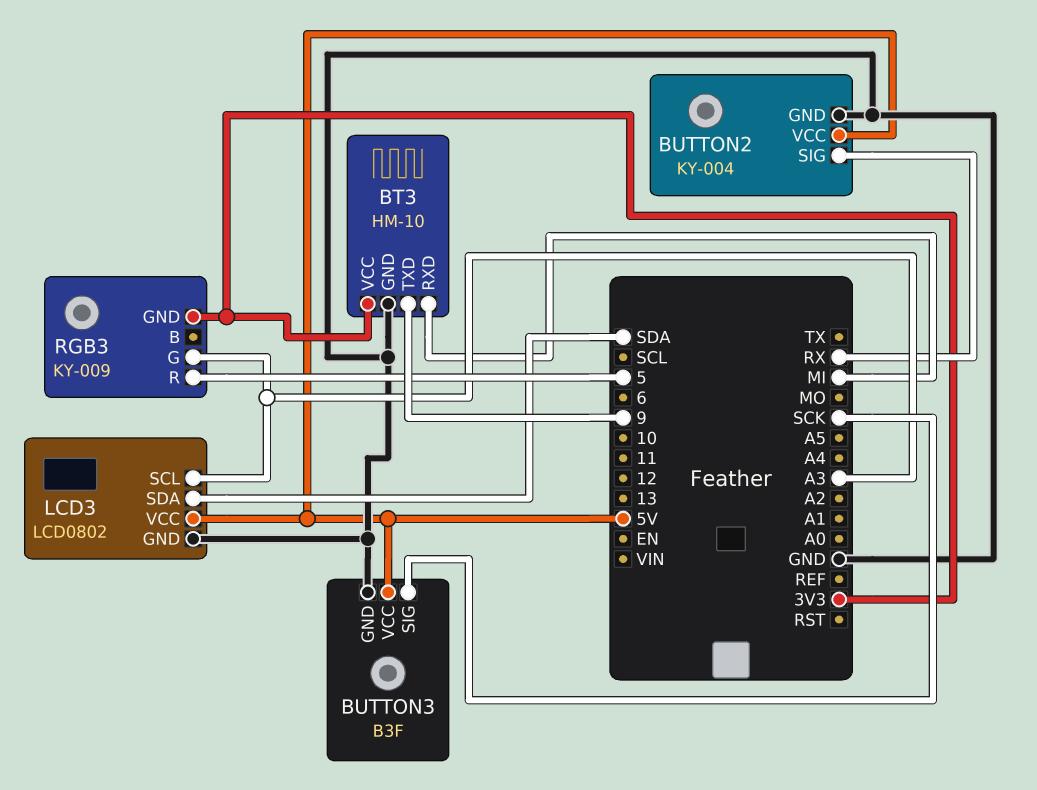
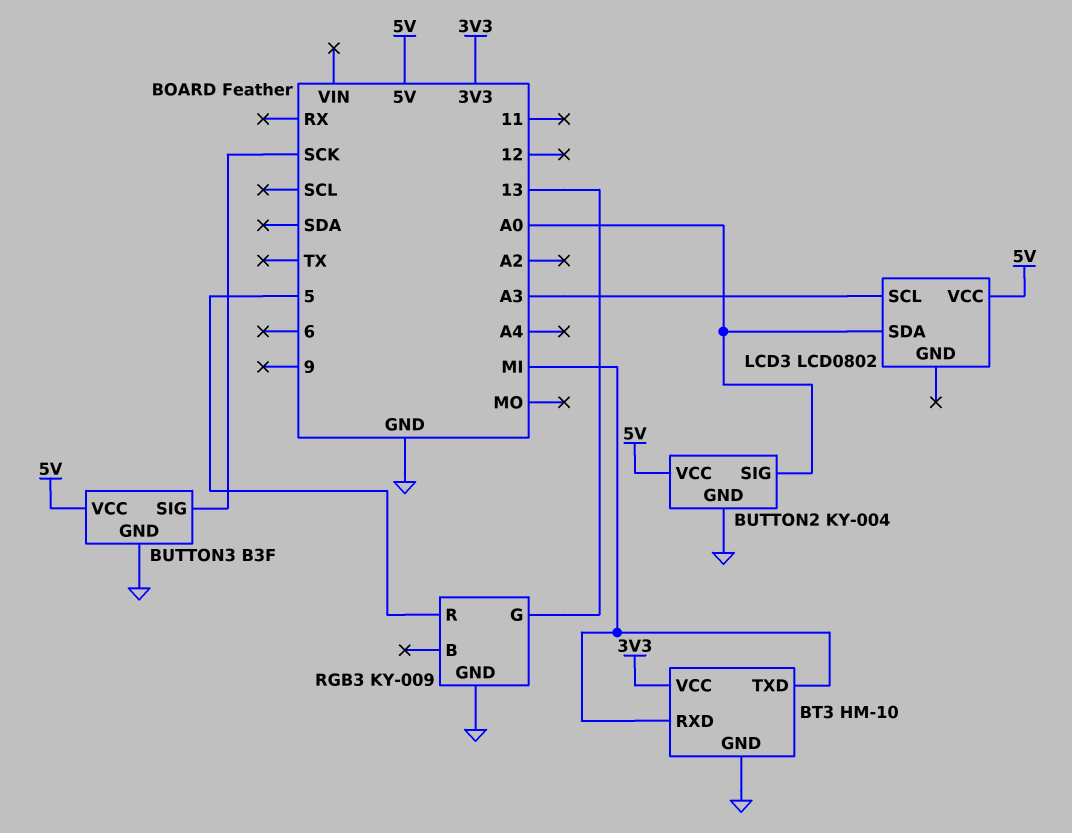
BT3 pin TXD: 9 -> MI
BUTTON2 pin SIG: RX -> A0
LCD3 pin GND: GND -> none
LCD3 pin SDA: SDA -> A0
RGB3 pin G: A3 -> 13
RGB3 pin GND: 3V3 -> GND

